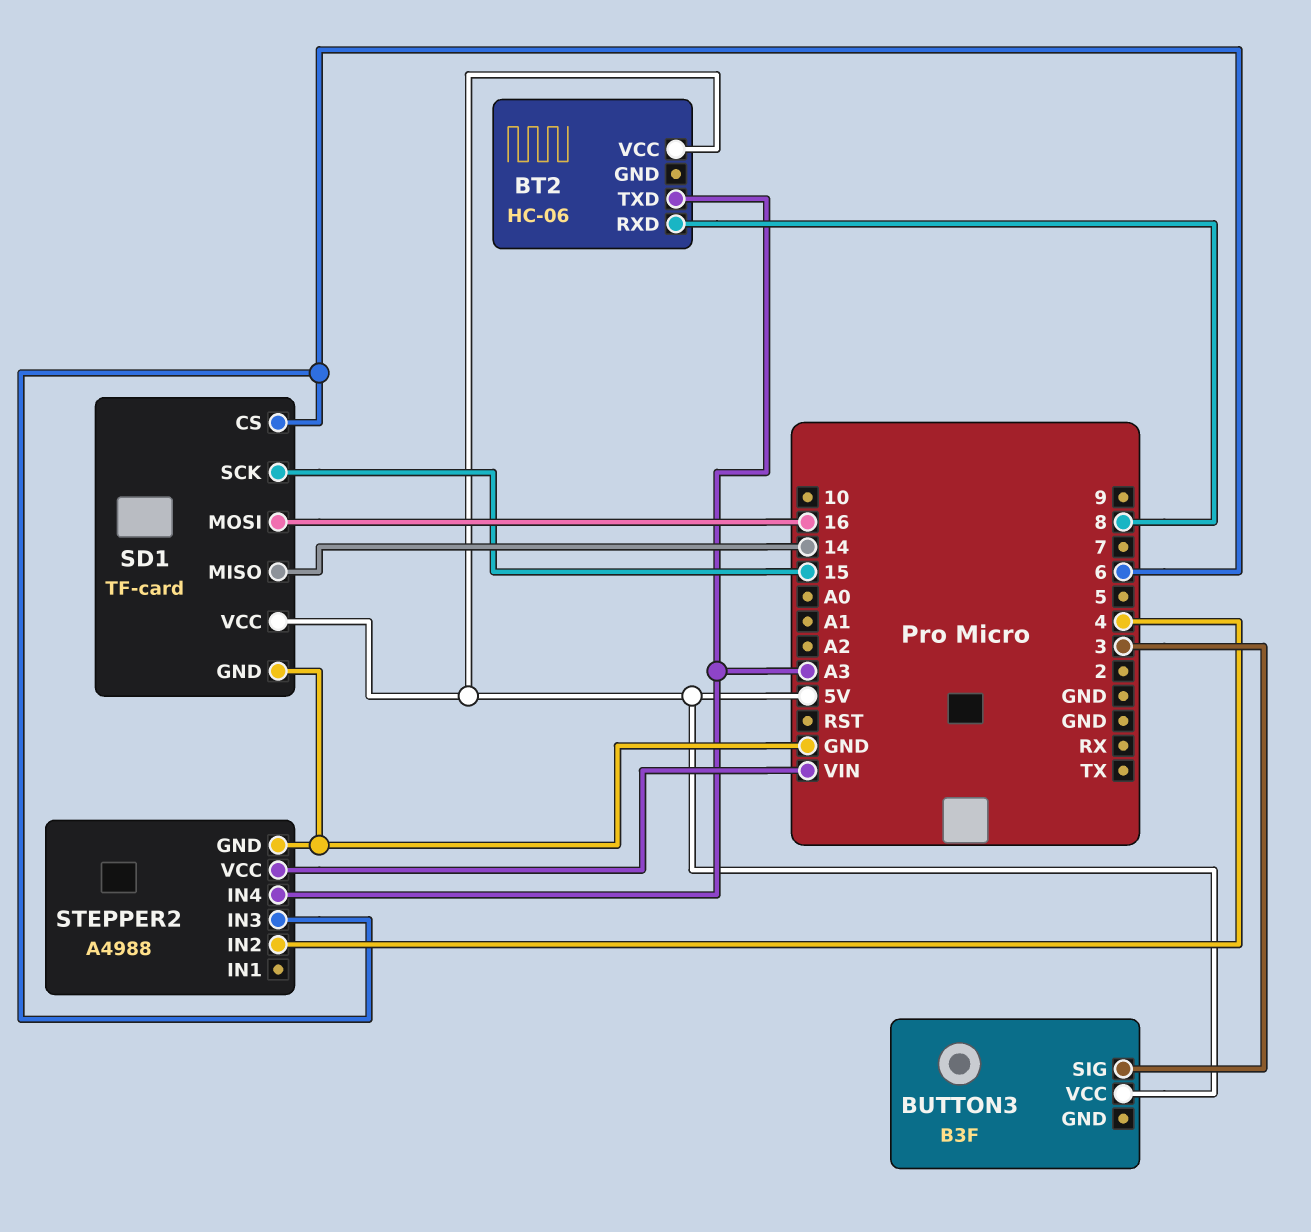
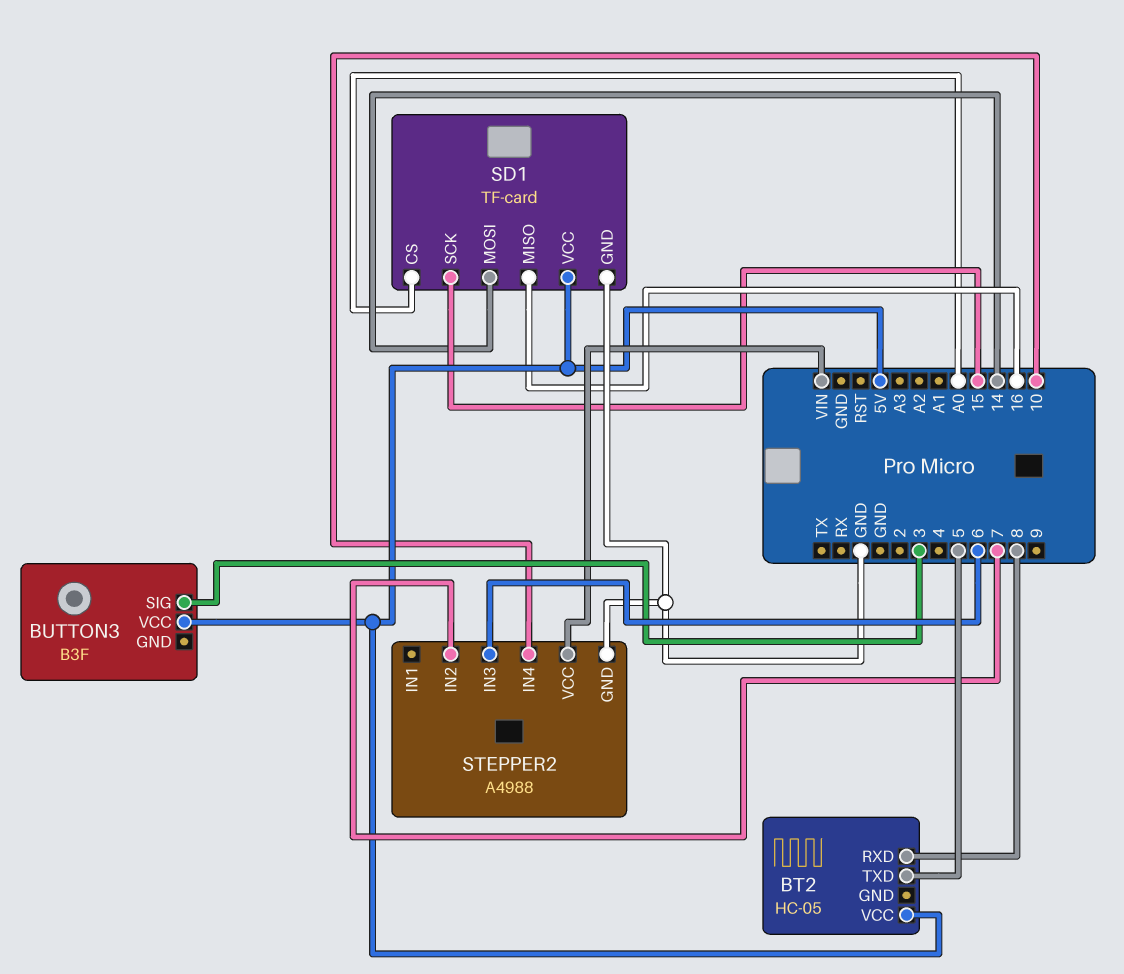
BT2: HC-06 -> HC-05
BT2 pin TXD: A3 -> 5
SD1 pin CS: 6 -> A0
SD1 pin MISO: 14 -> 16
SD1 pin MOSI: 16 -> 14
STEPPER2 pin IN2: 4 -> 7
STEPPER2 pin IN4: A3 -> 10

